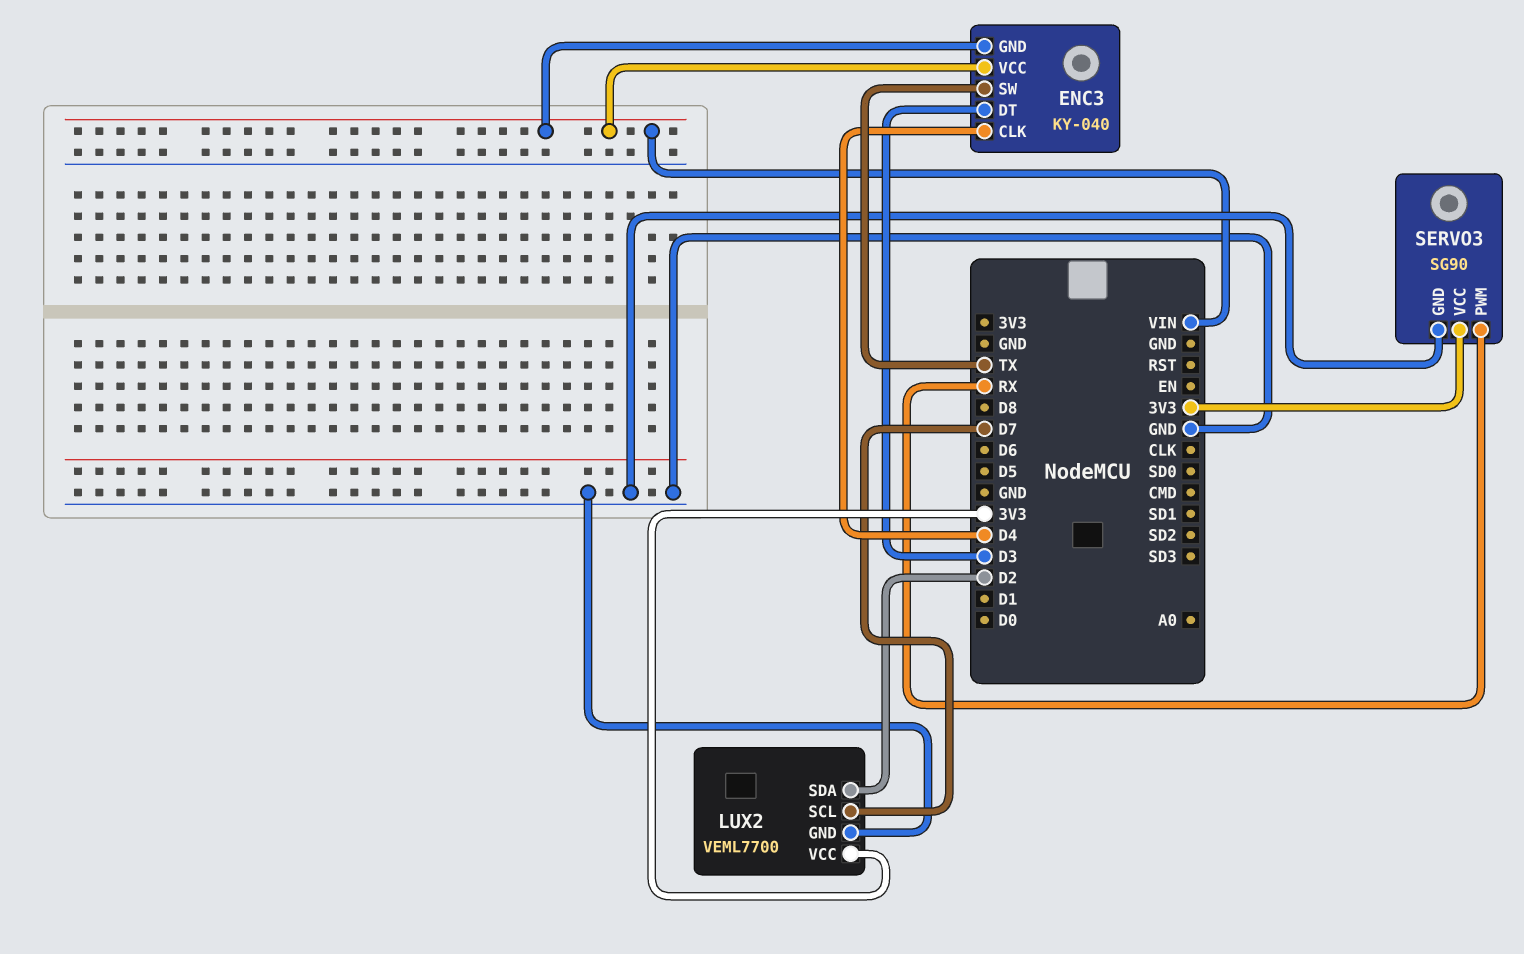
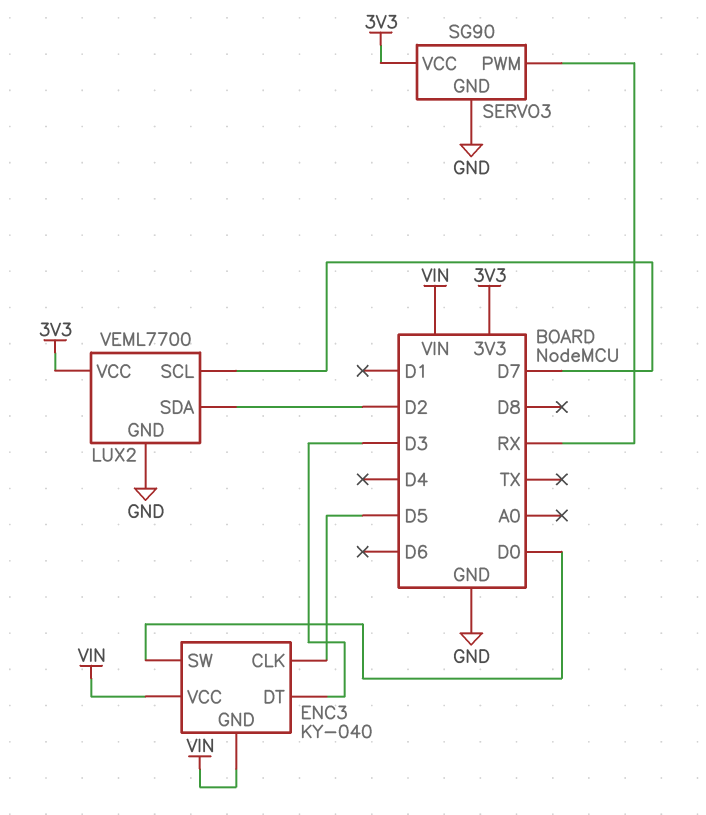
ENC3 pin CLK: D4 -> D5
ENC3 pin SW: TX -> D0

